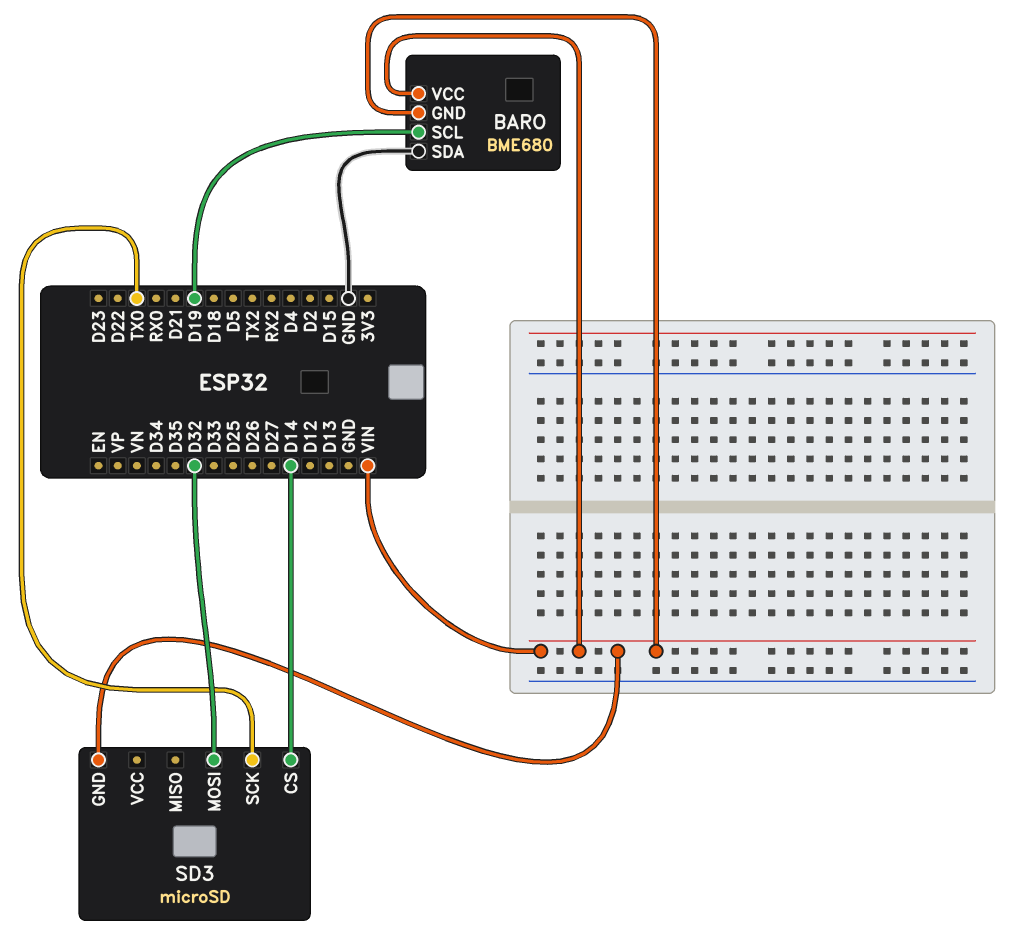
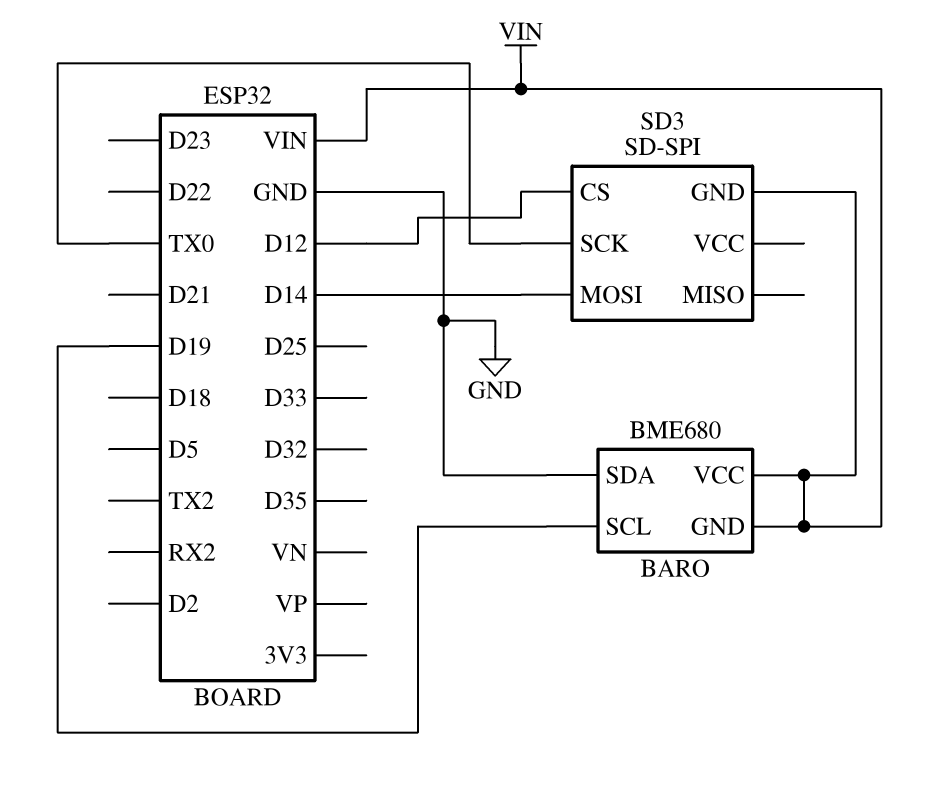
SD3: microSD -> SD-SPI
SD3 pin CS: D14 -> D12
SD3 pin MOSI: D32 -> D14

